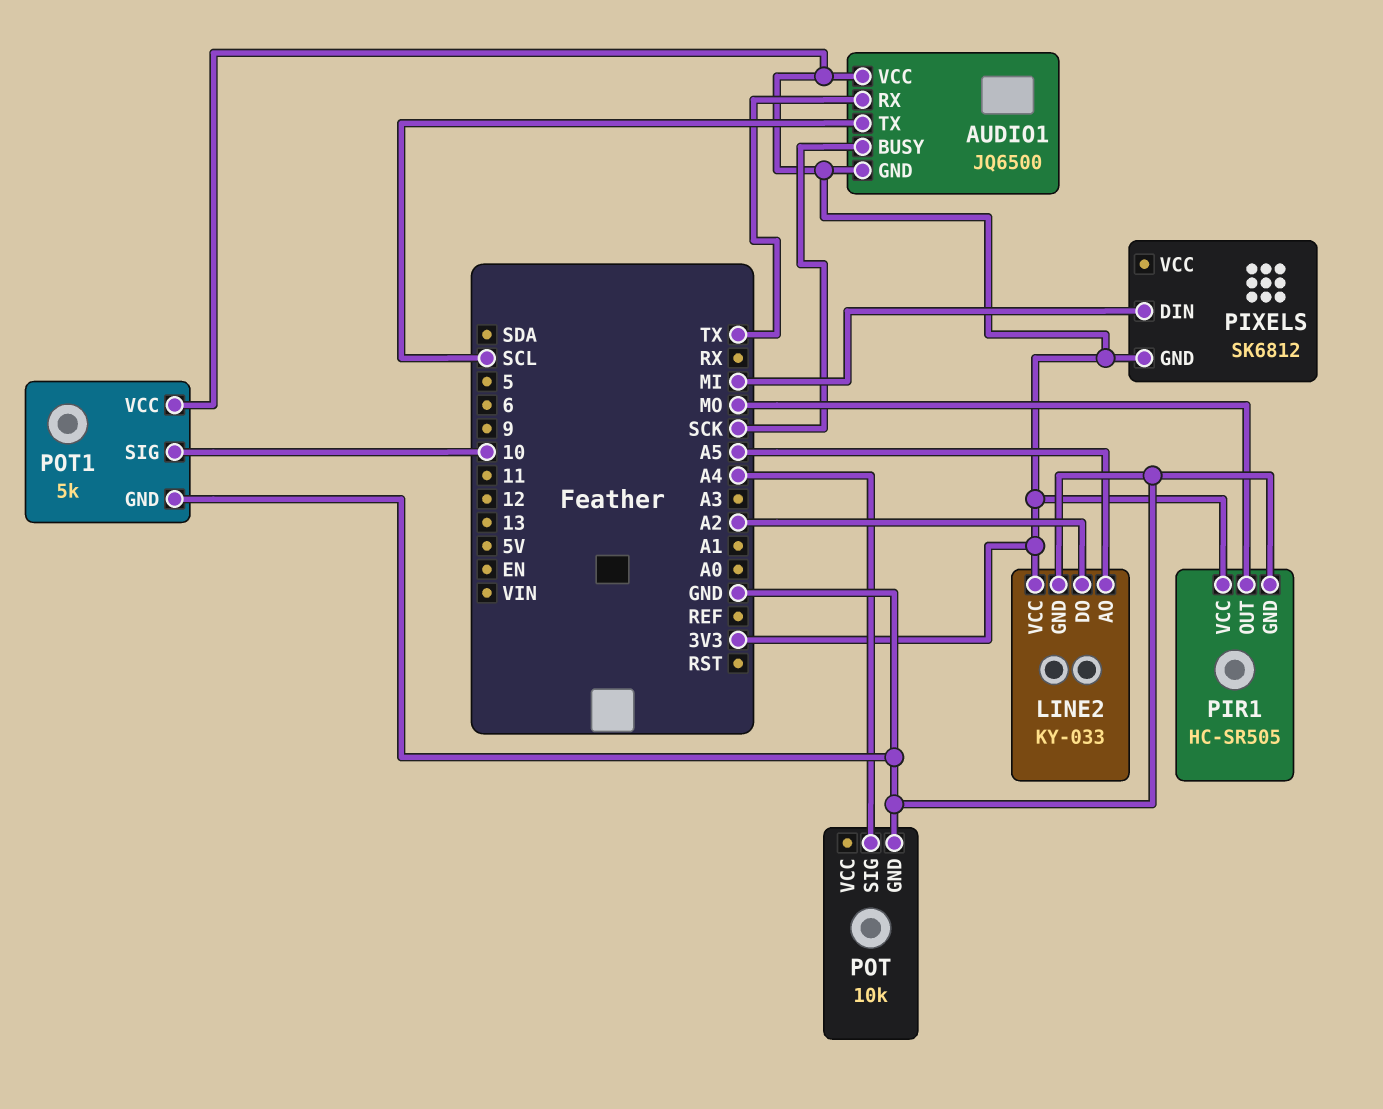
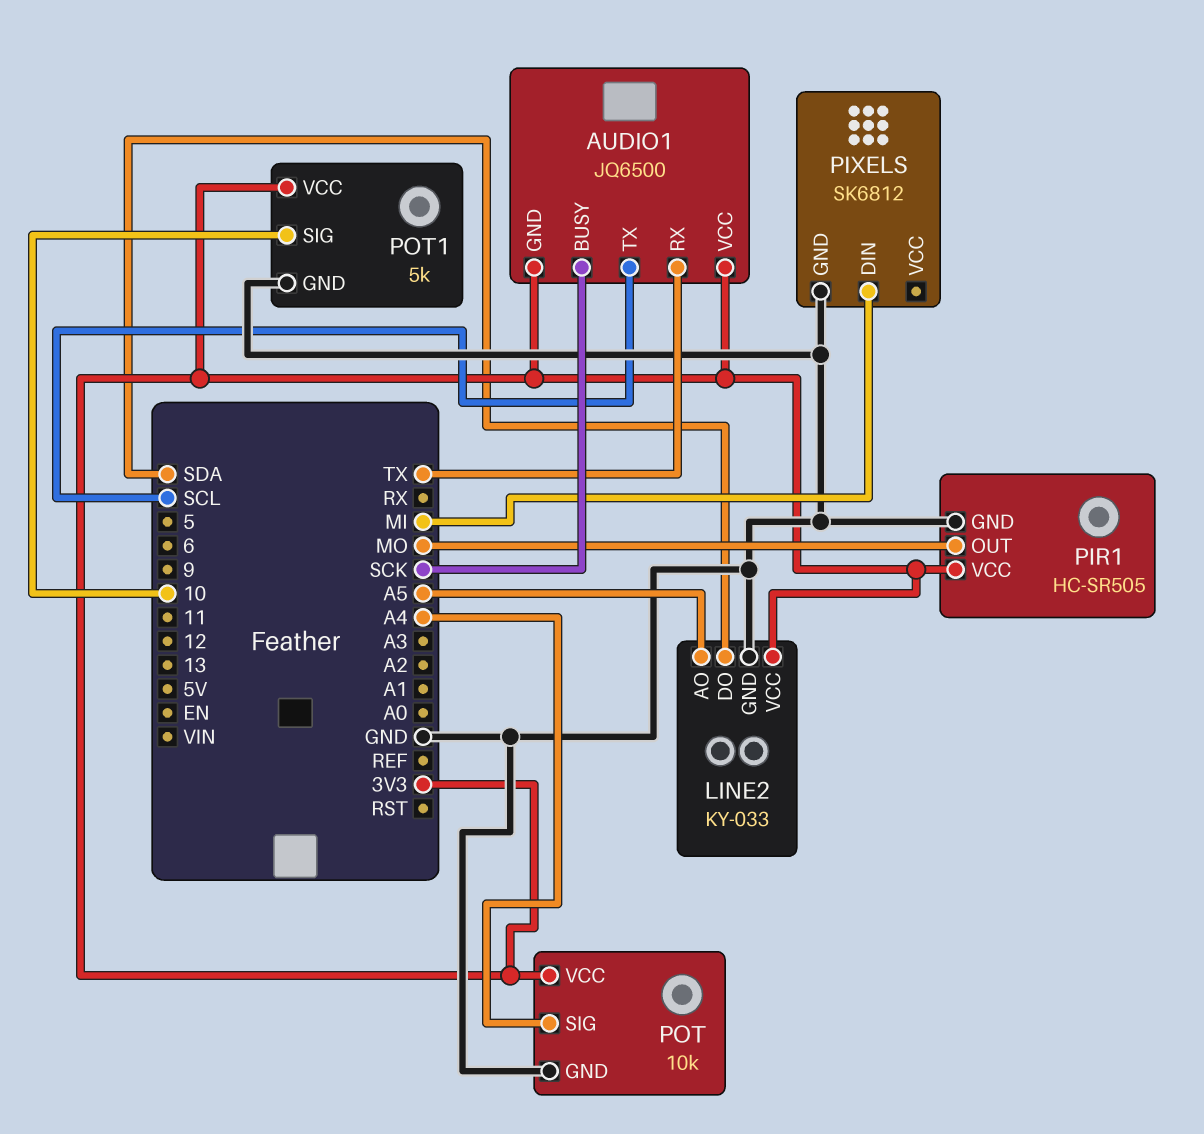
LINE2 pin DO: A2 -> SDA
PIXELS pin GND: 3V3 -> GND
POT pin VCC: none -> 3V3

